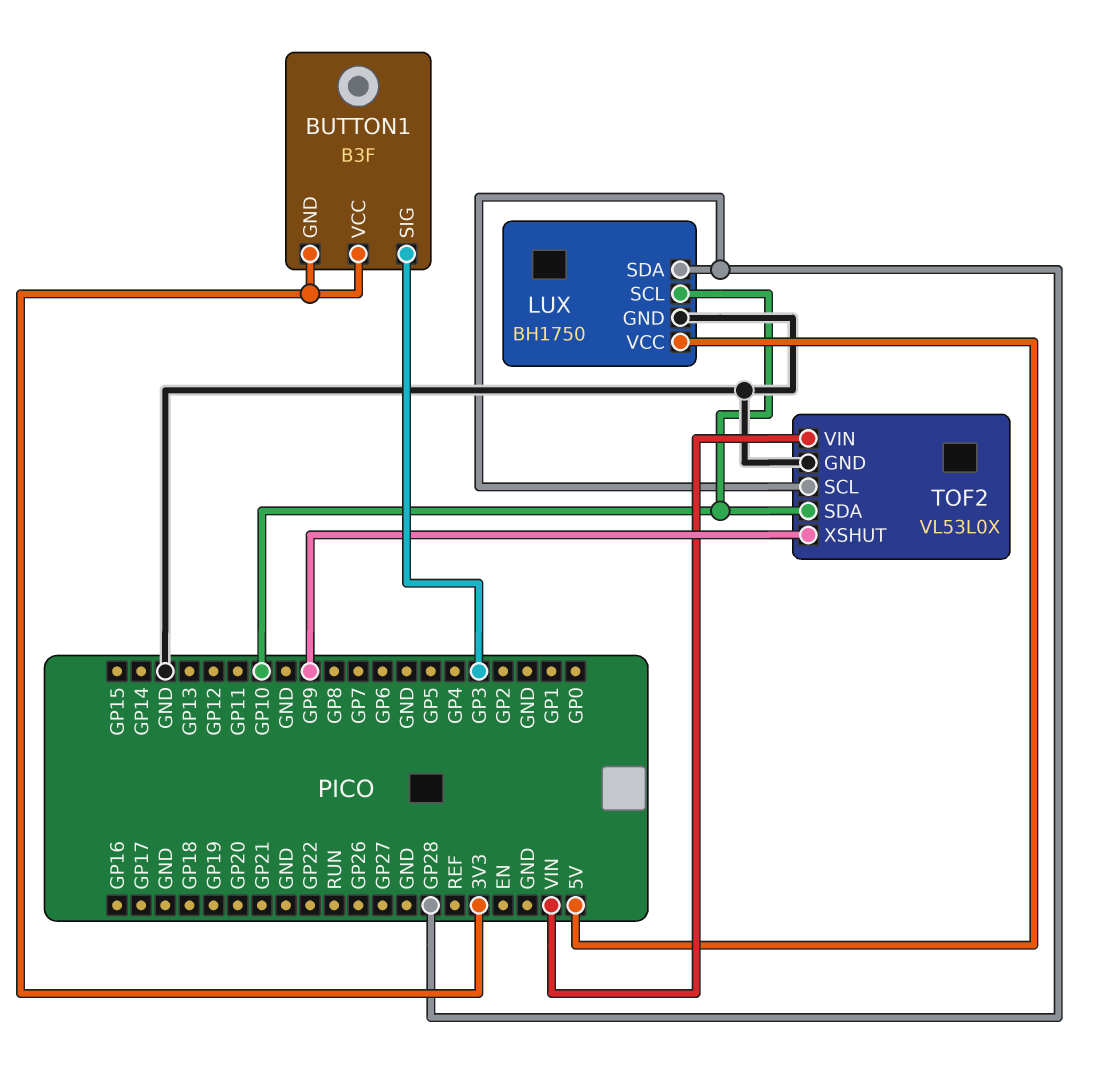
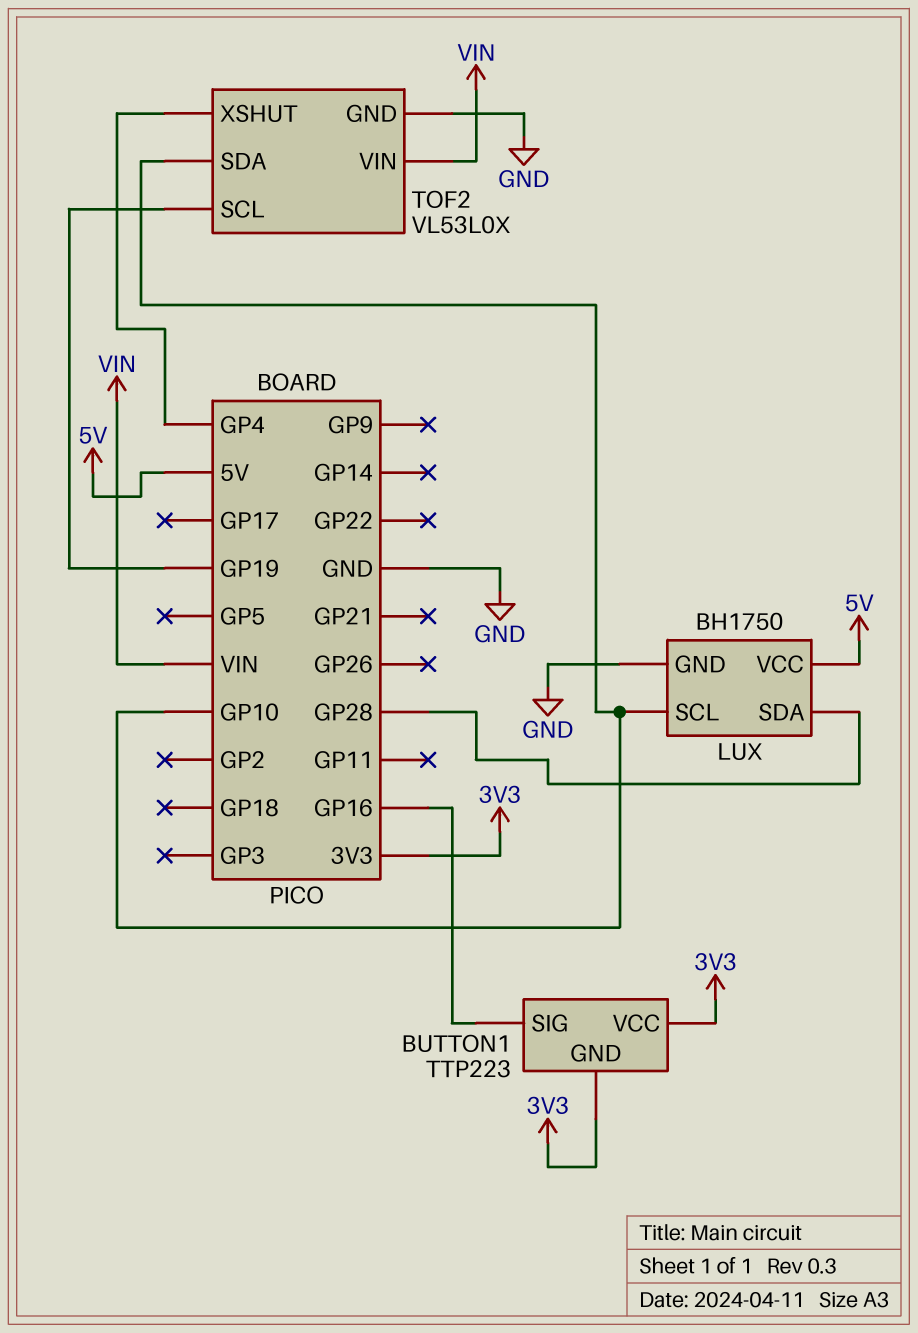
BUTTON1: B3F -> TTP223
BUTTON1 pin SIG: GP3 -> GP16
TOF2 pin SCL: GP28 -> GP19
TOF2 pin XSHUT: GP9 -> GP4

